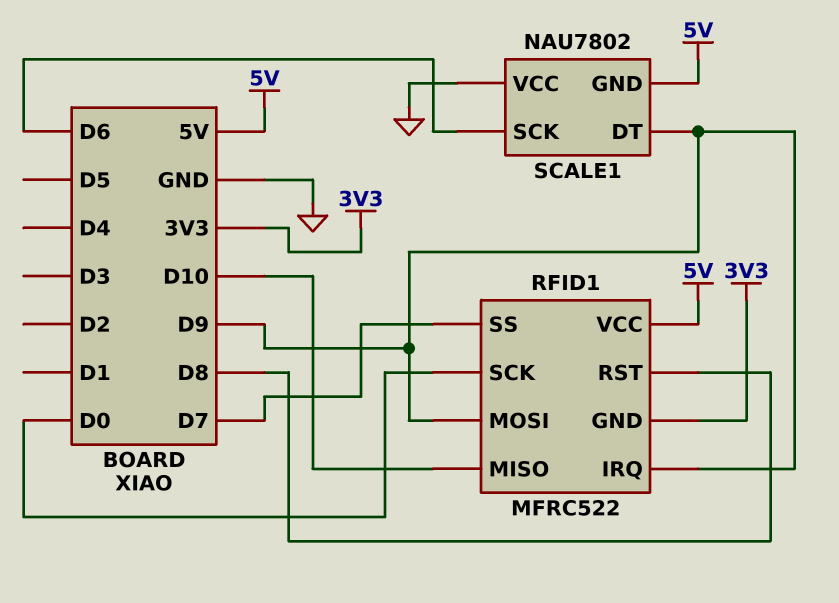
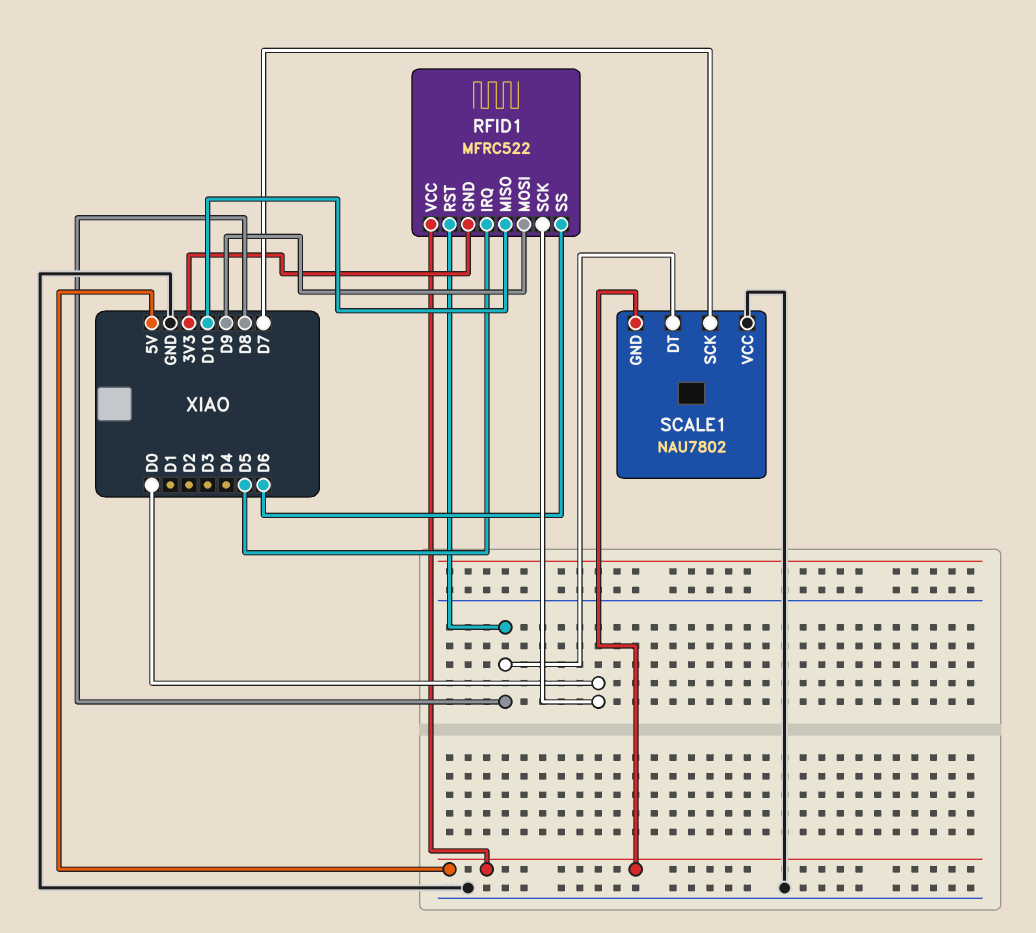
RFID1 pin IRQ: D9 -> D5
RFID1 pin SS: D7 -> D6
SCALE1 pin DT: D9 -> D8
SCALE1 pin SCK: D6 -> D7

